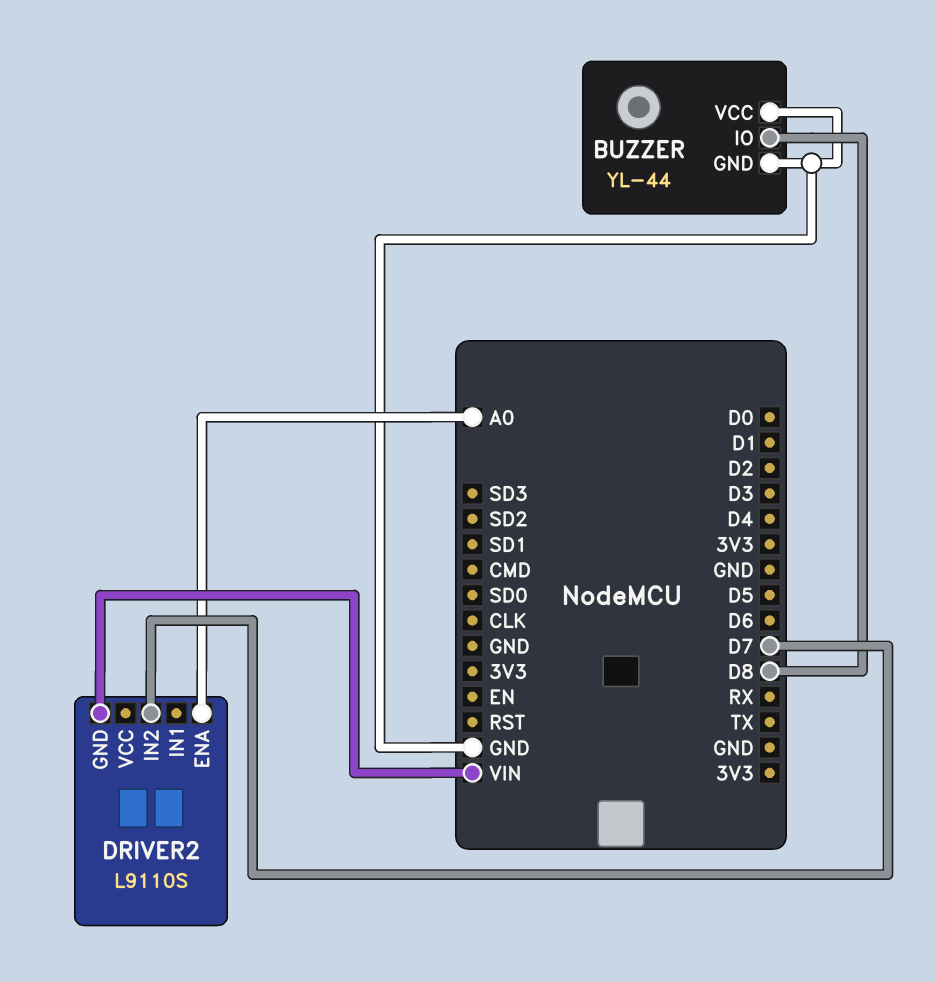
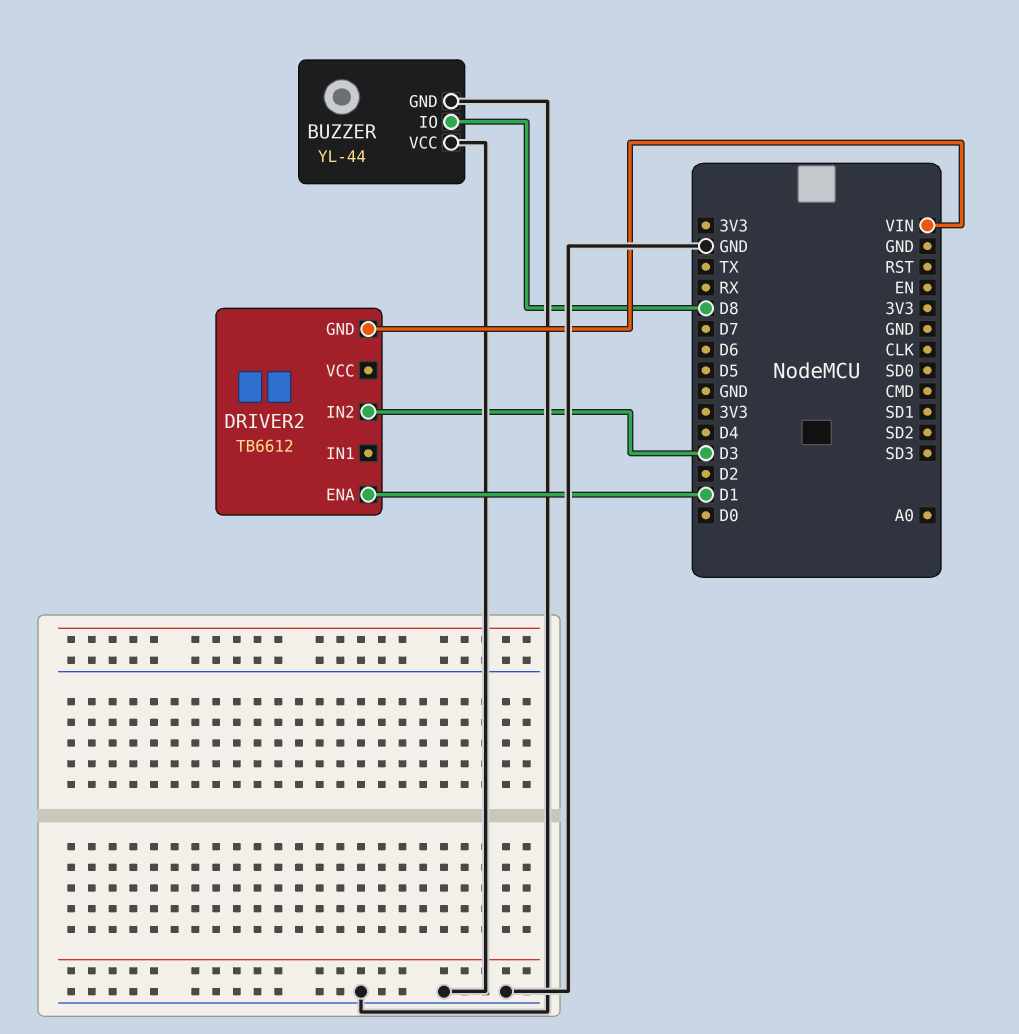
DRIVER2: L9110S -> TB6612
DRIVER2 pin ENA: A0 -> D1
DRIVER2 pin IN2: D7 -> D3

